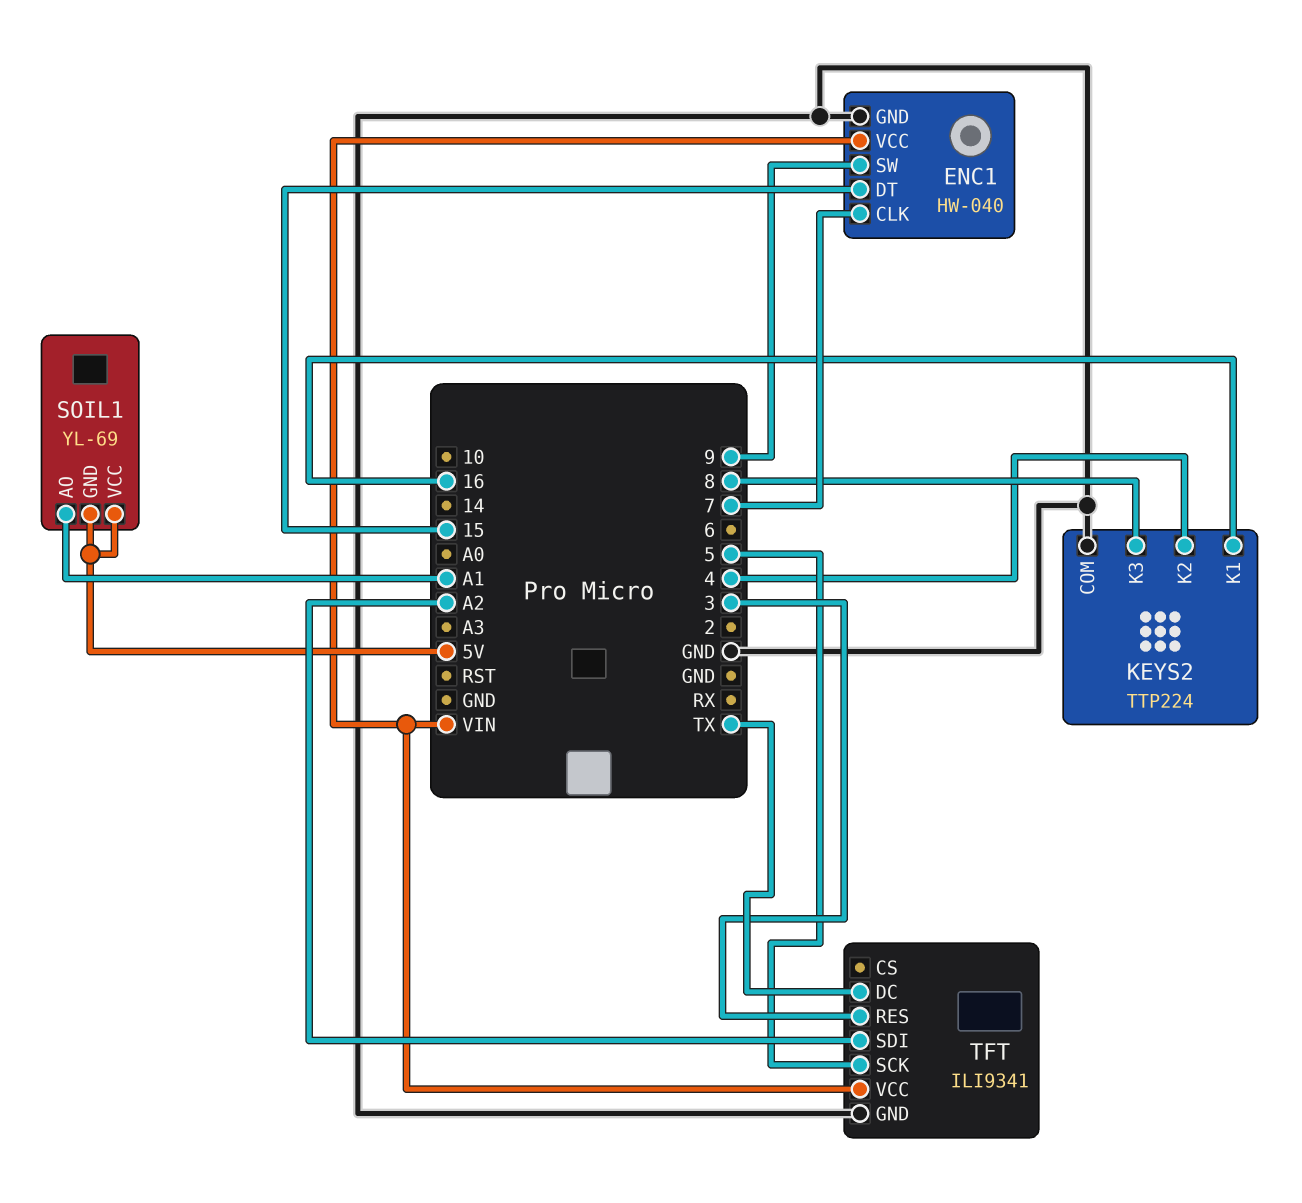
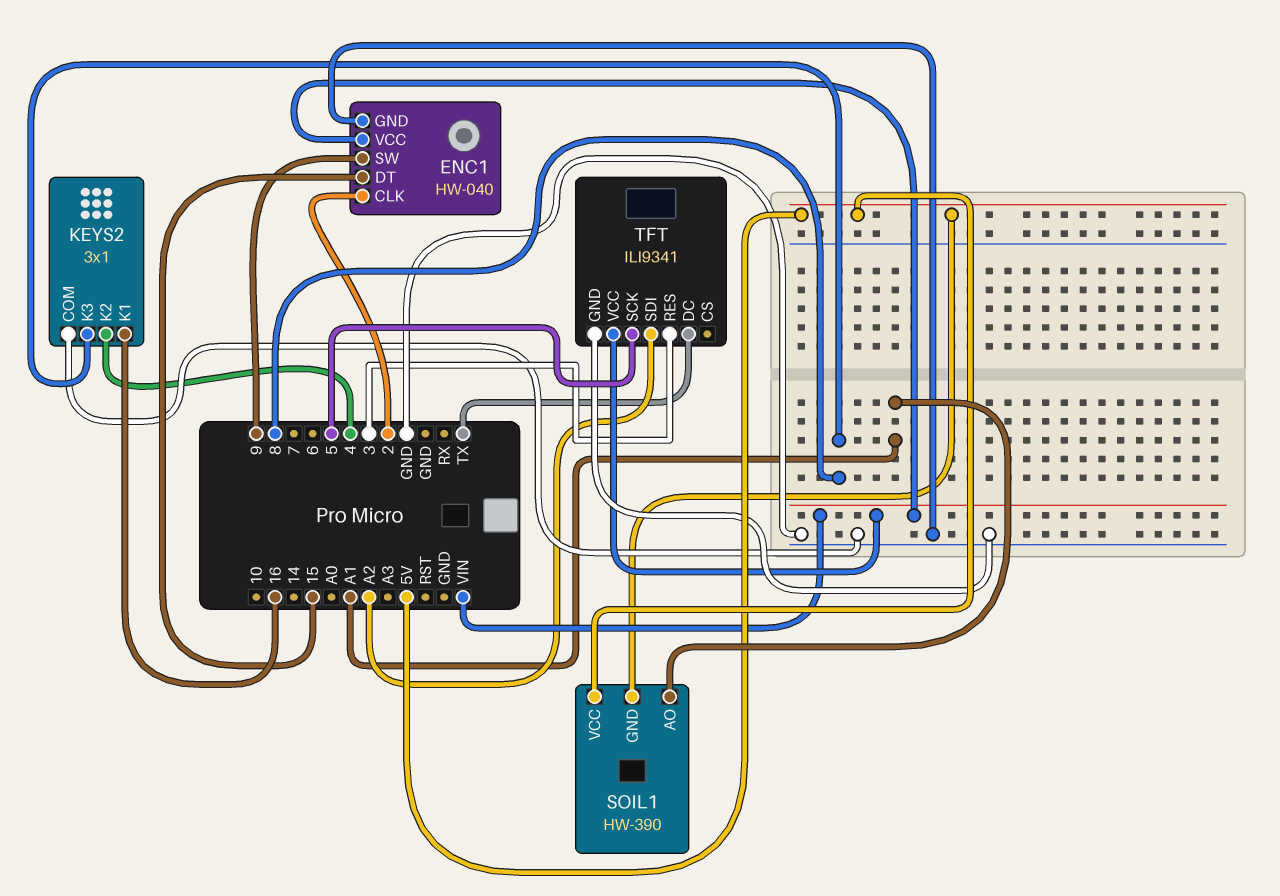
ENC1 pin CLK: 7 -> 2
KEYS2: TTP224 -> 3x1
SOIL1: YL-69 -> HW-390

